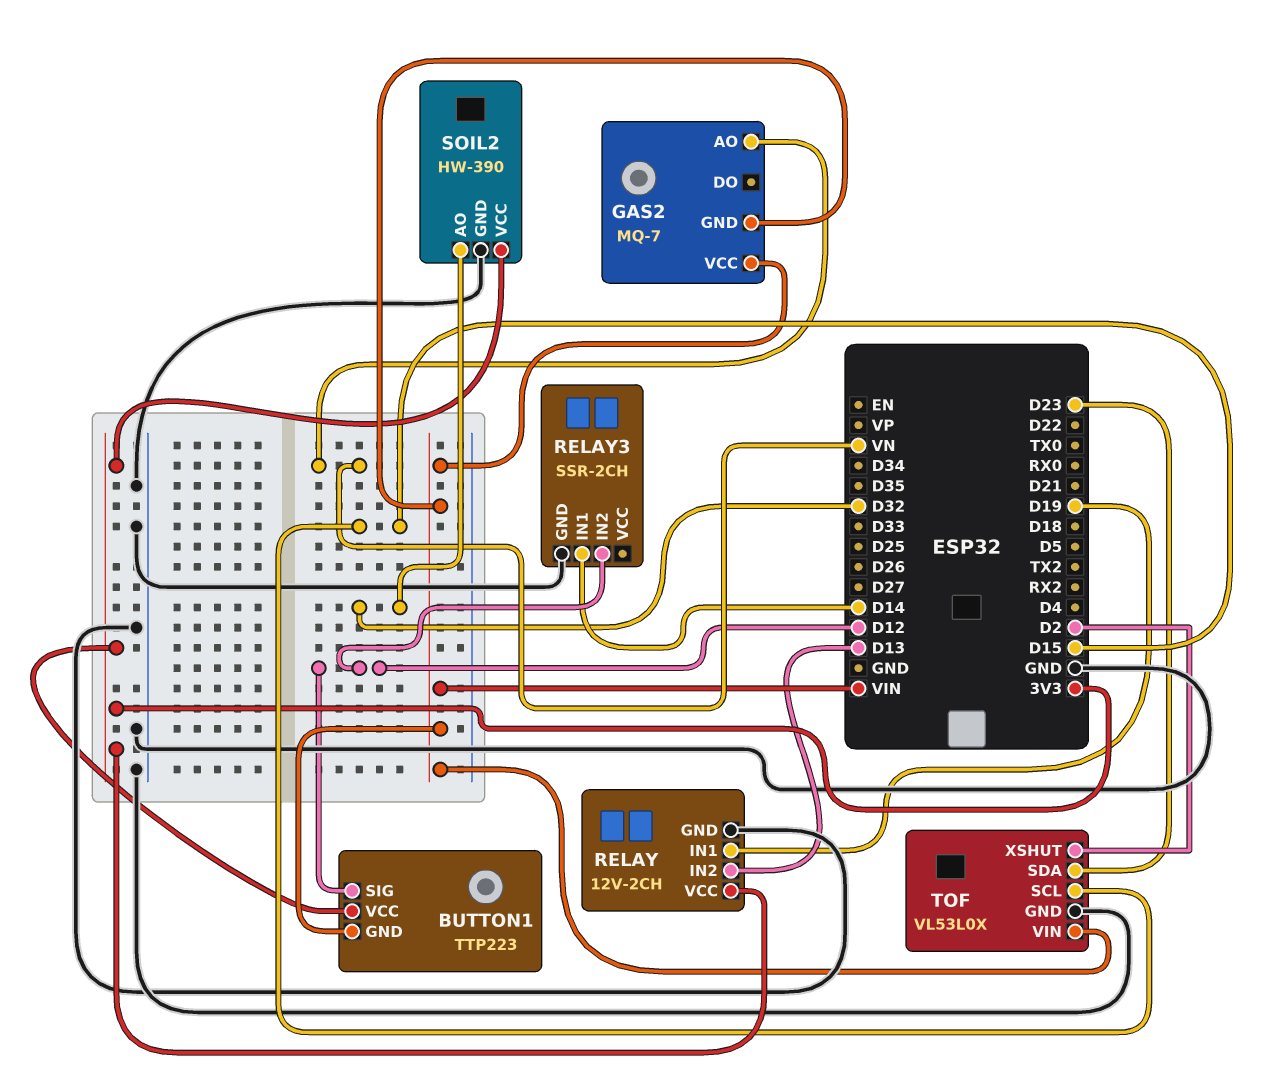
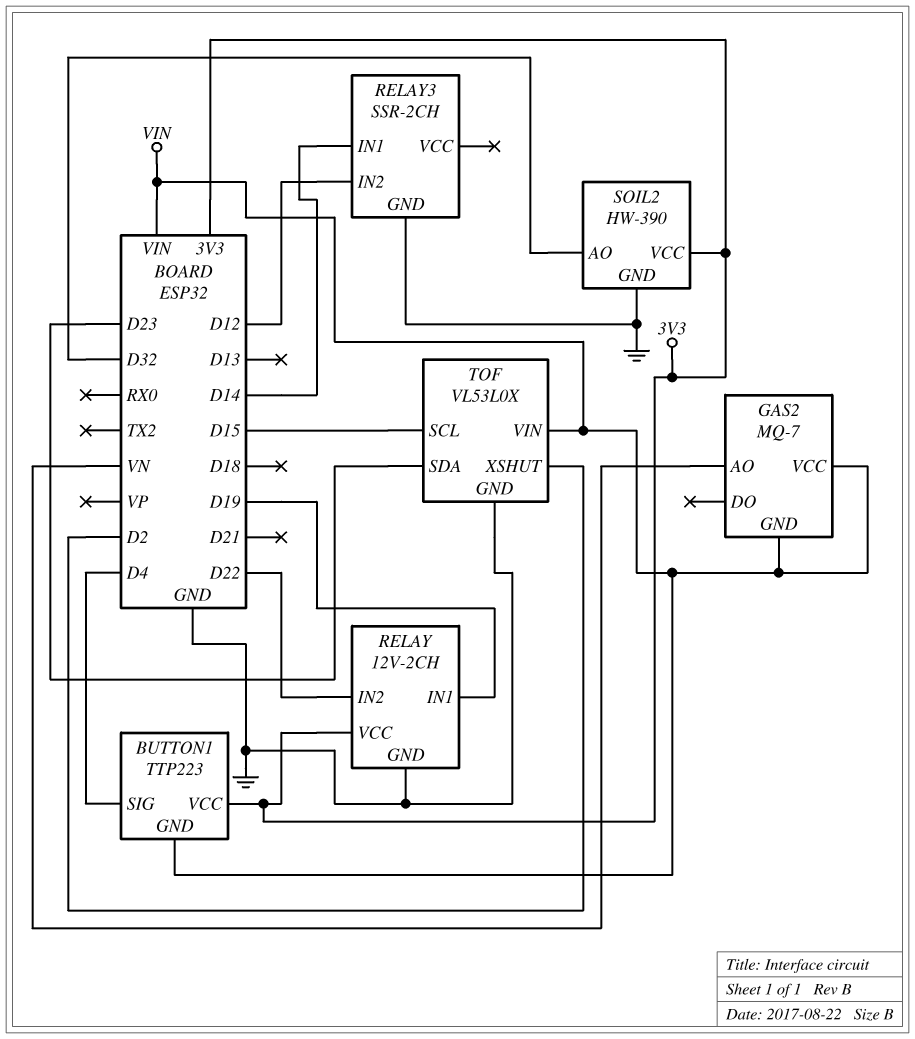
BUTTON1 pin SIG: D12 -> D4
RELAY pin IN2: D13 -> D22

